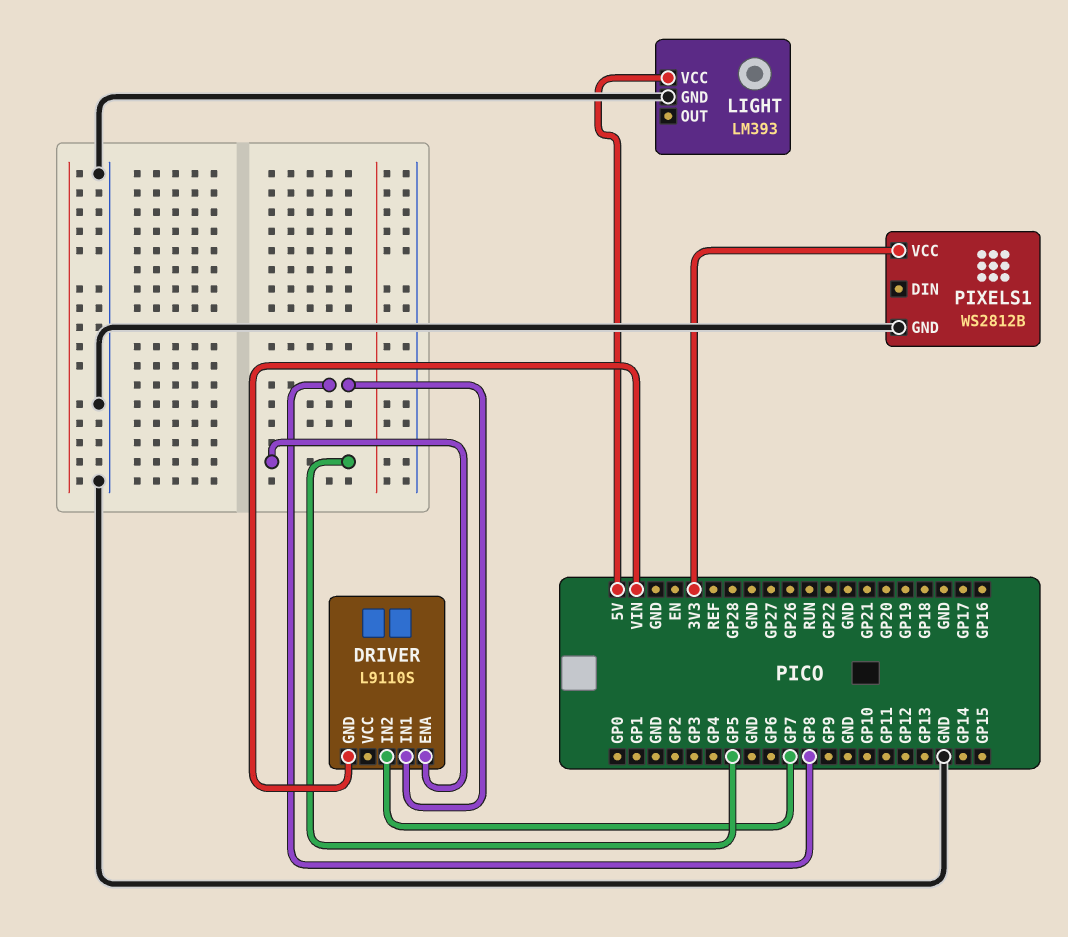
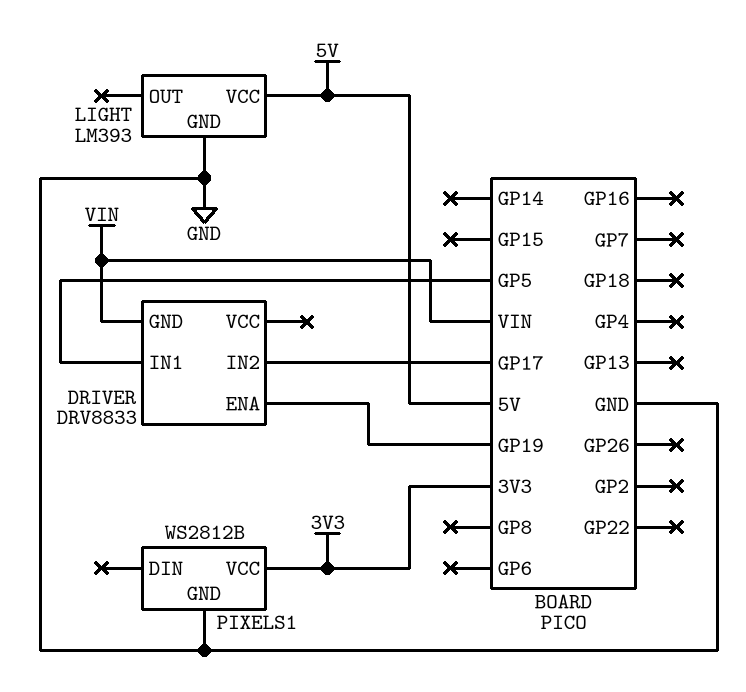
DRIVER: L9110S -> DRV8833
DRIVER pin ENA: GP5 -> GP19
DRIVER pin IN1: GP8 -> GP5
DRIVER pin IN2: GP7 -> GP17

